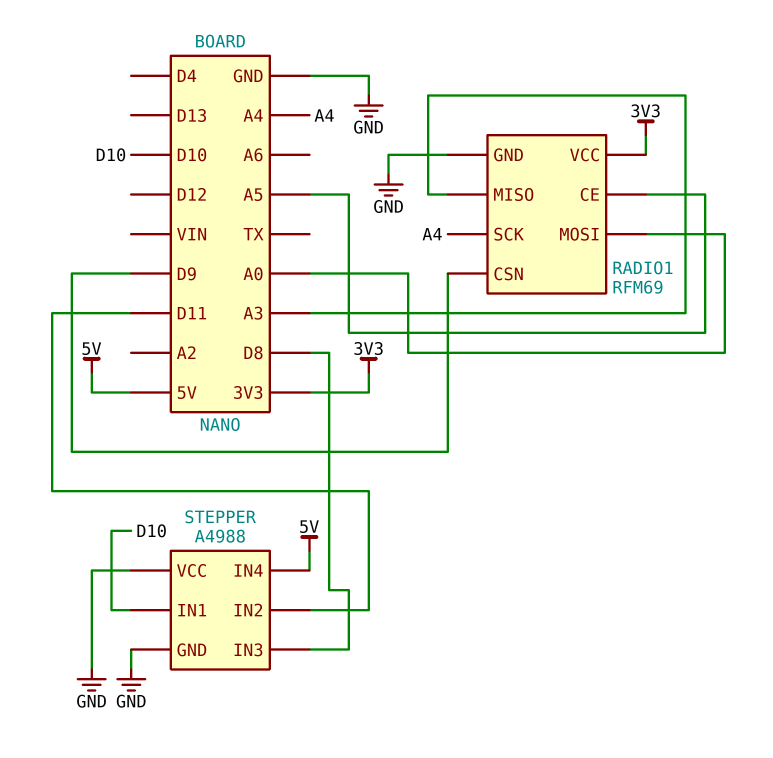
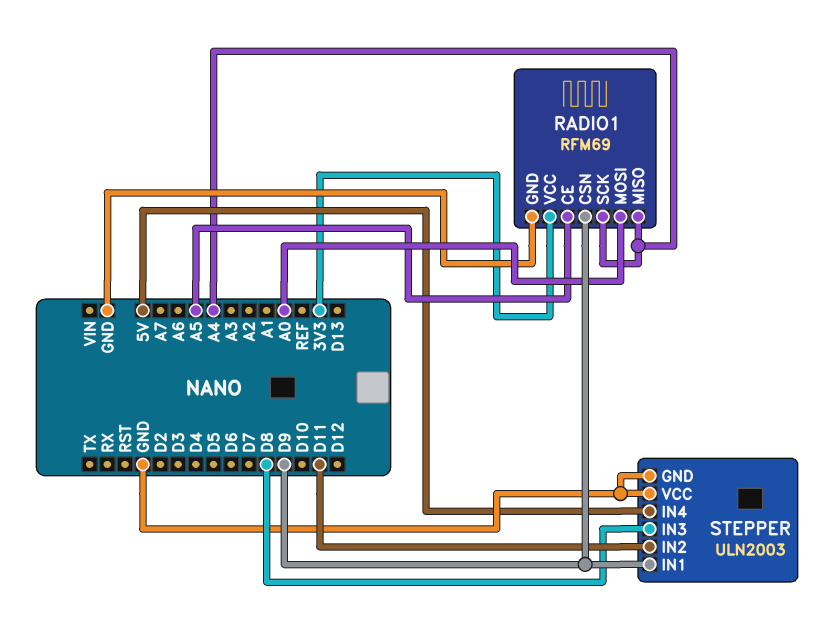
RADIO1 pin MISO: A3 -> A4
STEPPER: A4988 -> ULN2003
STEPPER pin IN1: D10 -> D9

